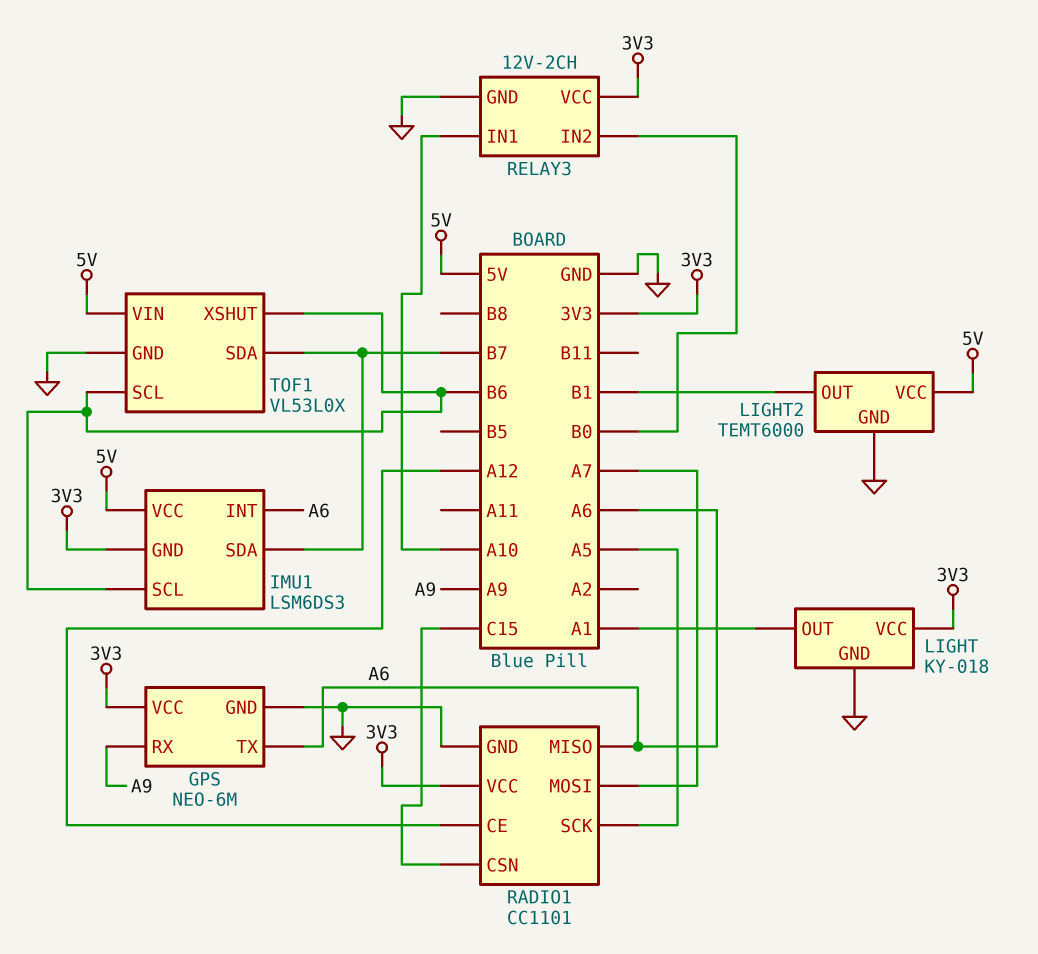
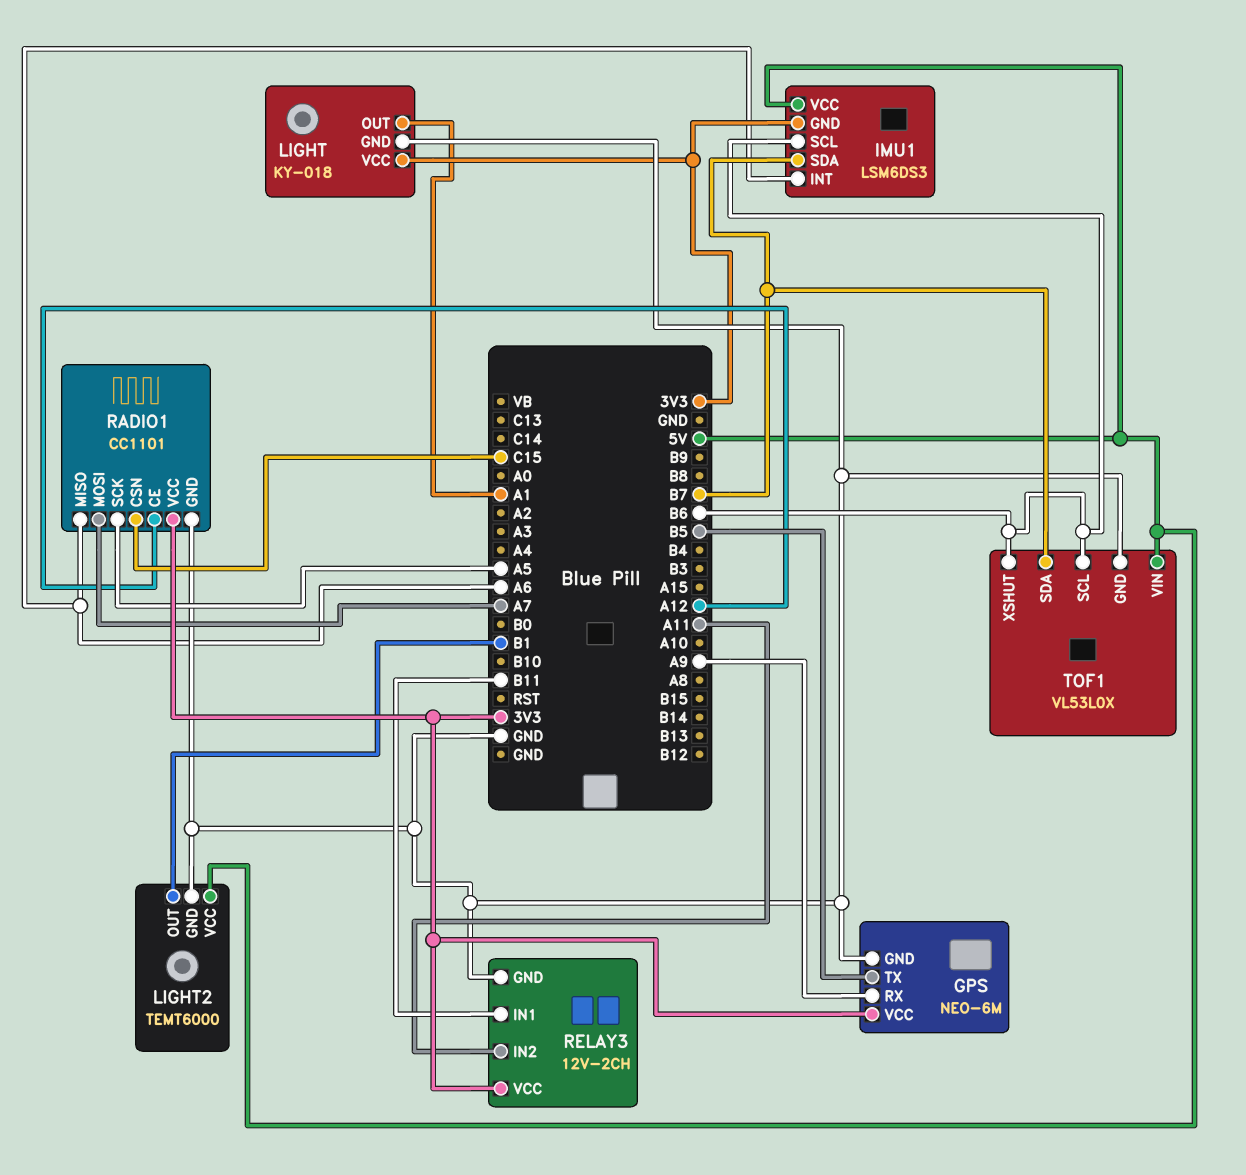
GPS pin TX: A6 -> B5
RELAY3 pin IN1: A10 -> B11
RELAY3 pin IN2: B0 -> A11

